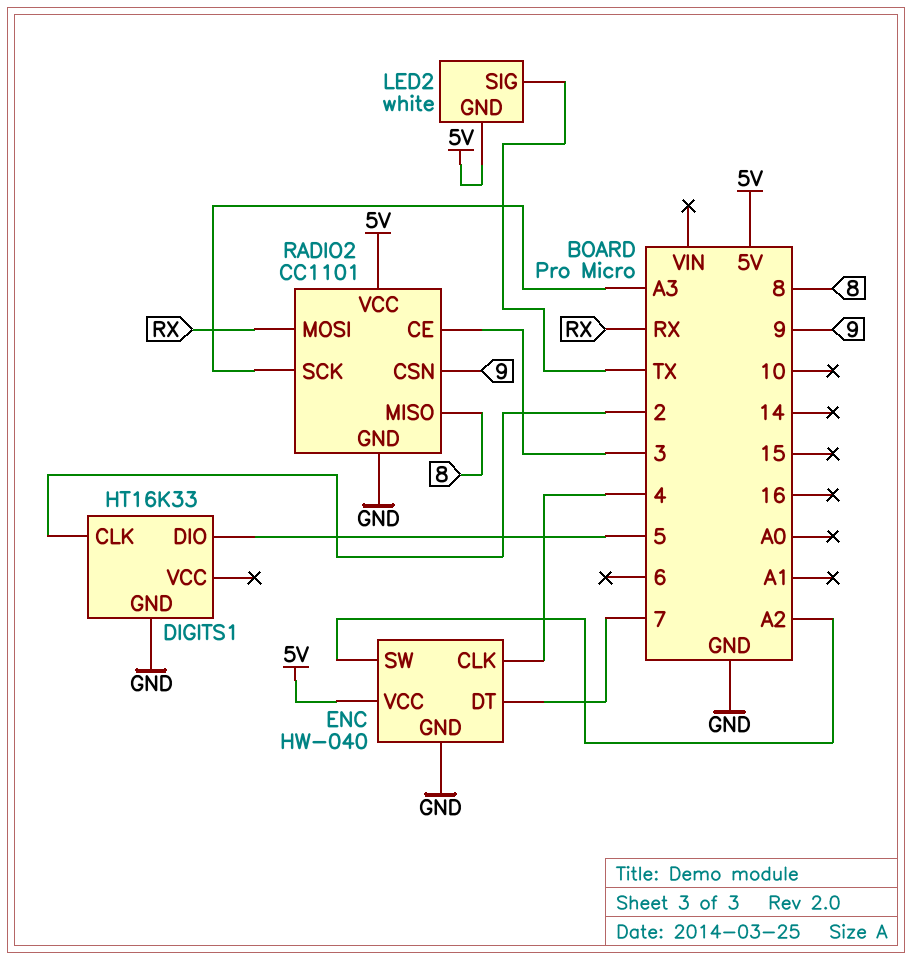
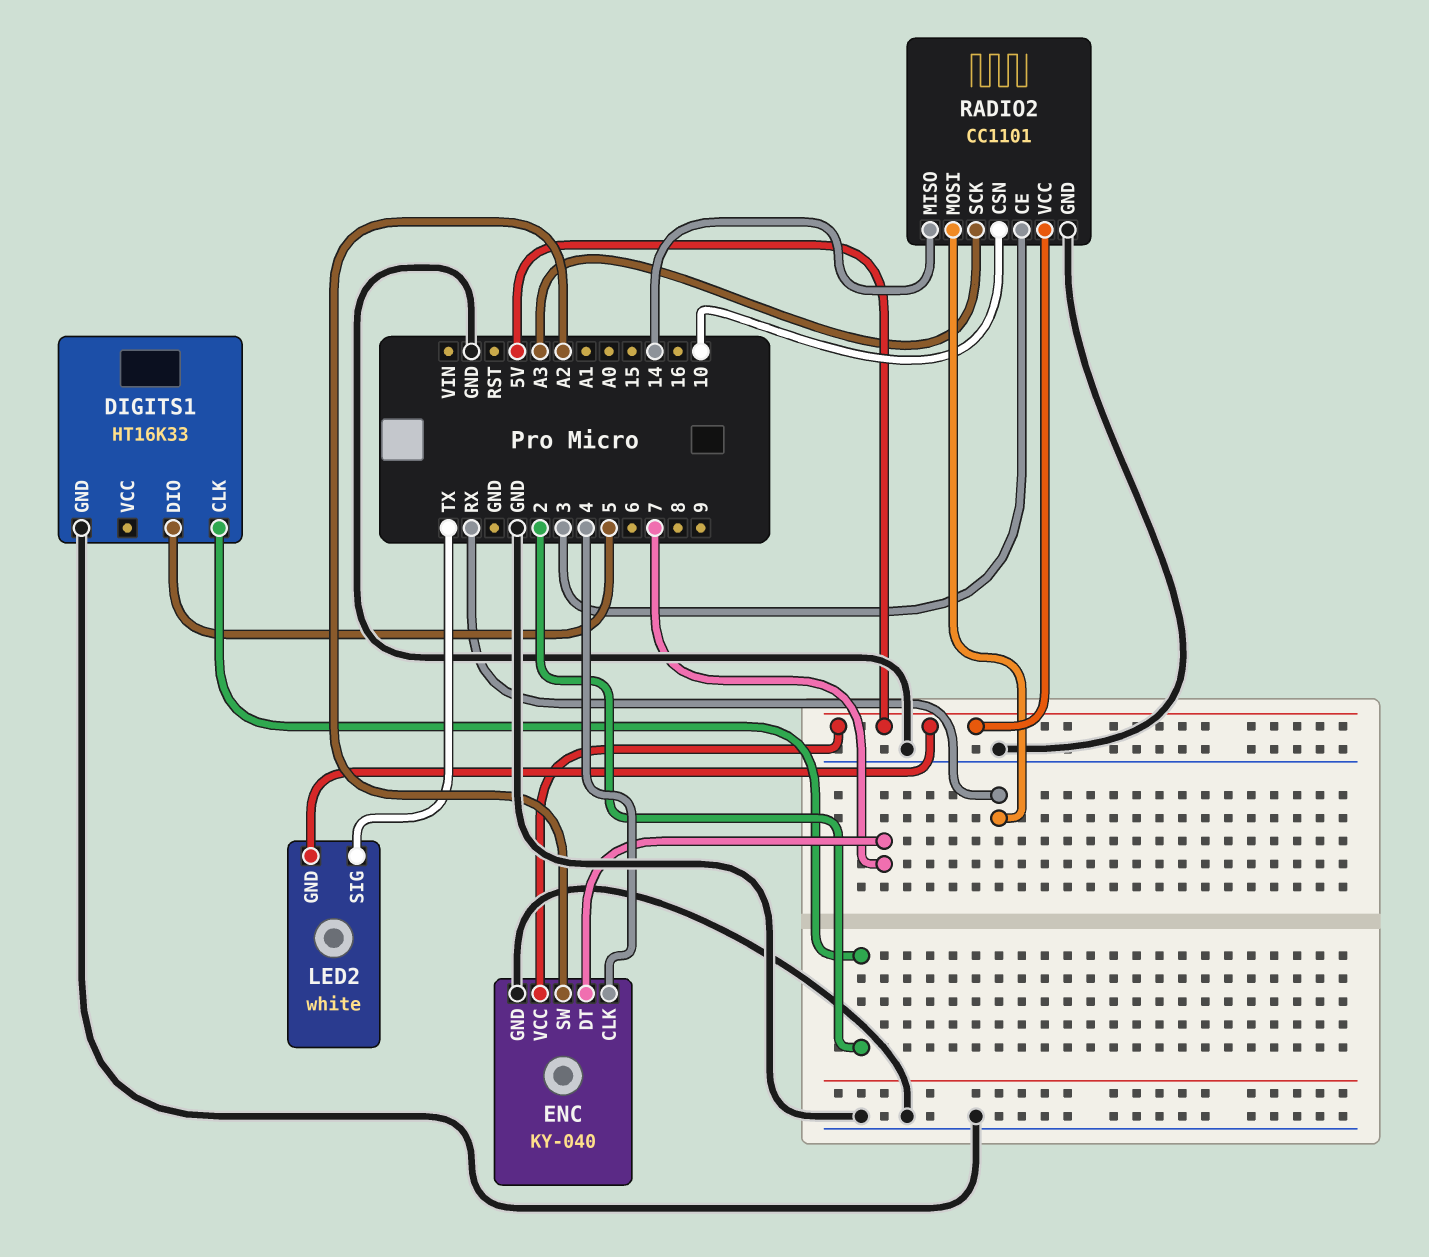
ENC: HW-040 -> KY-040
RADIO2 pin CSN: 9 -> 10
RADIO2 pin MISO: 8 -> 14

